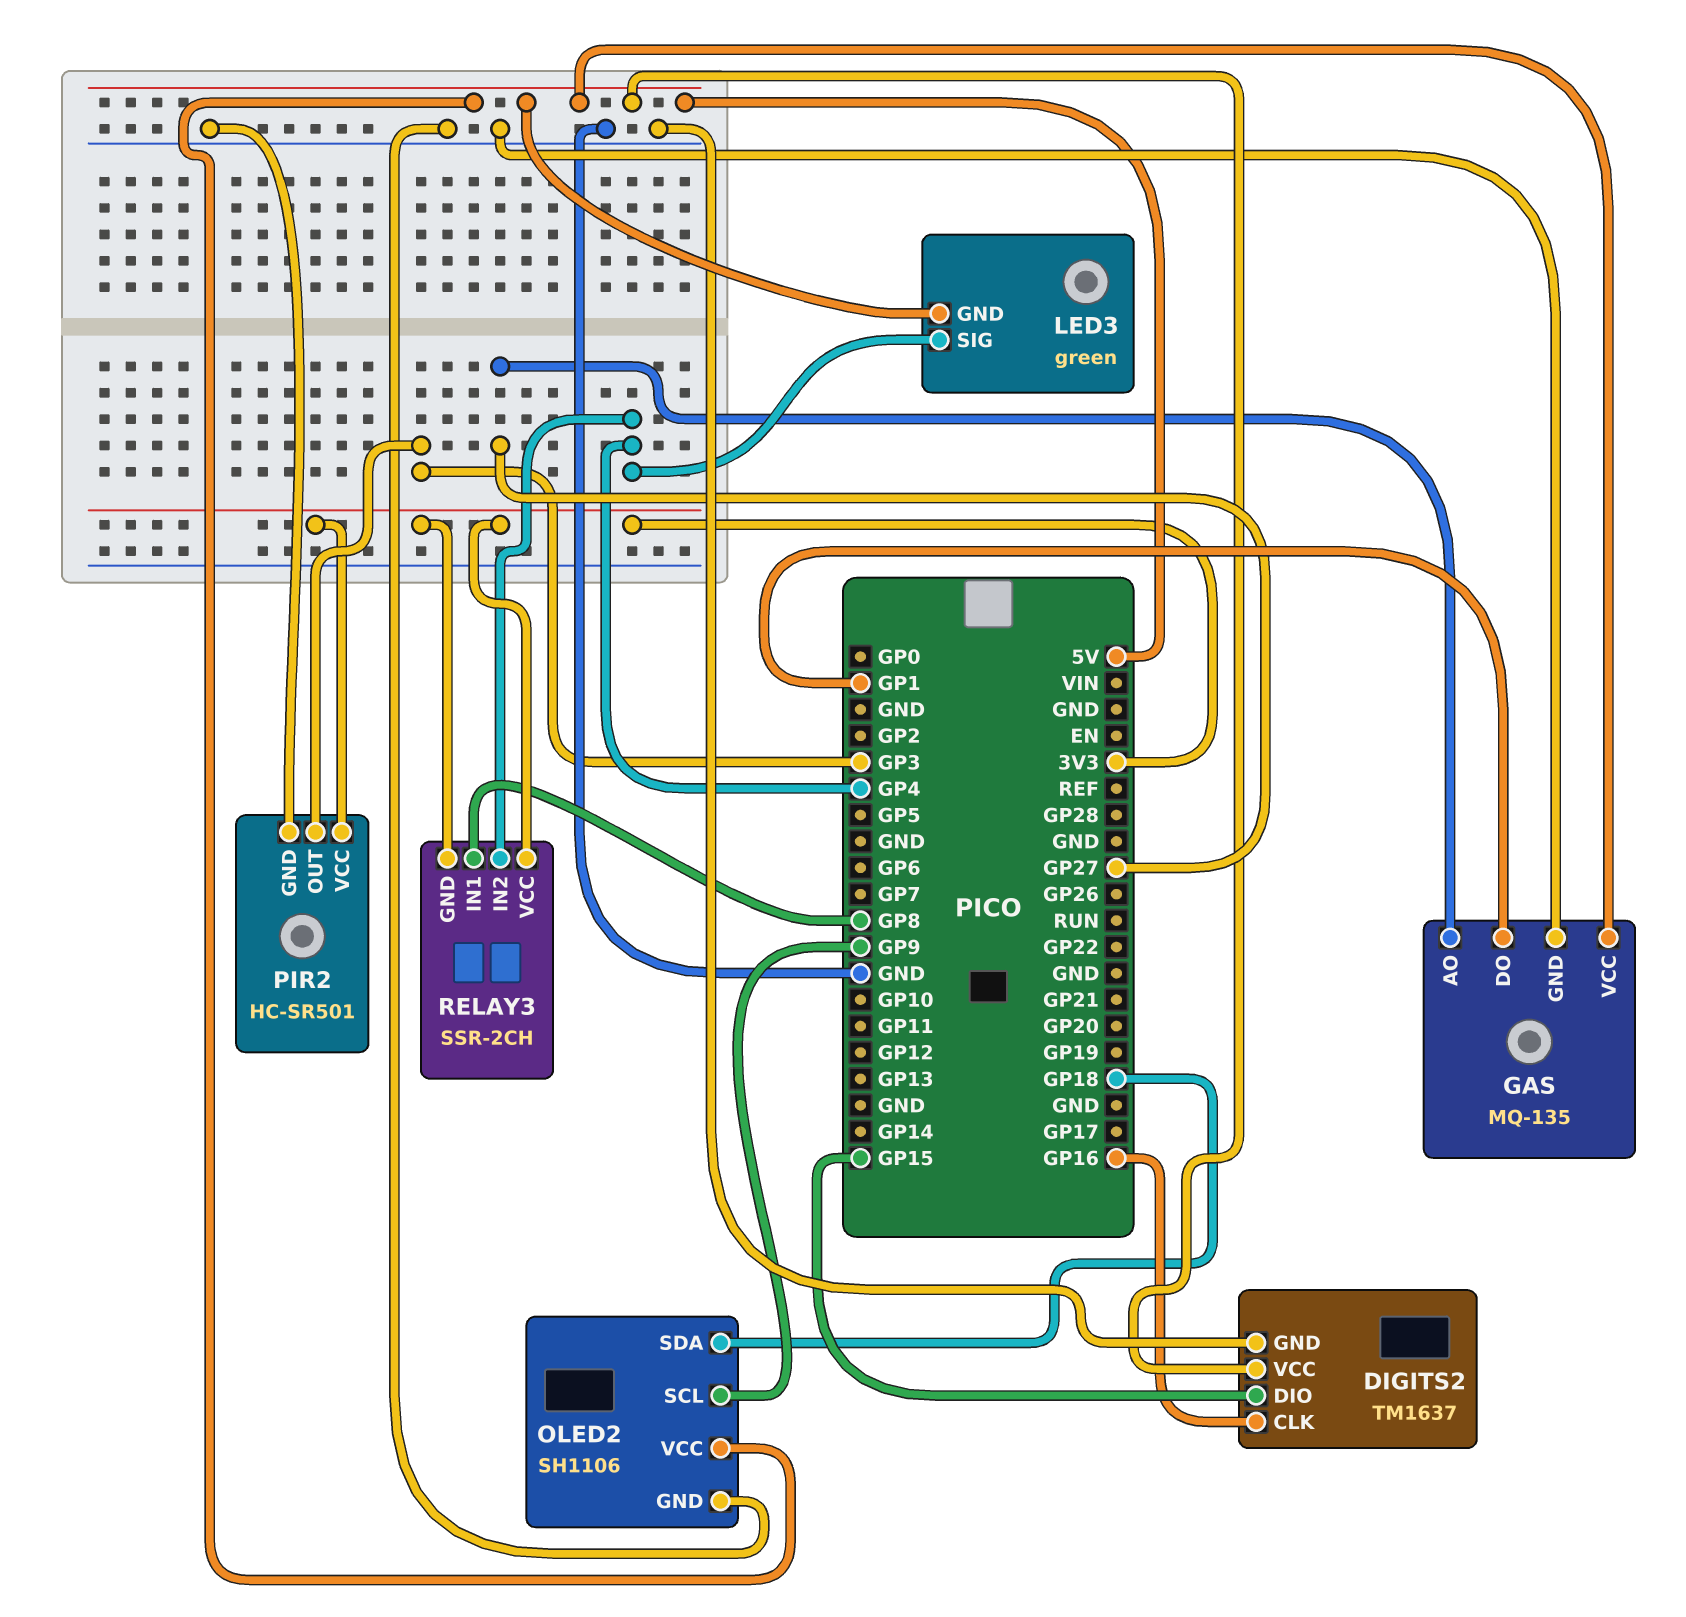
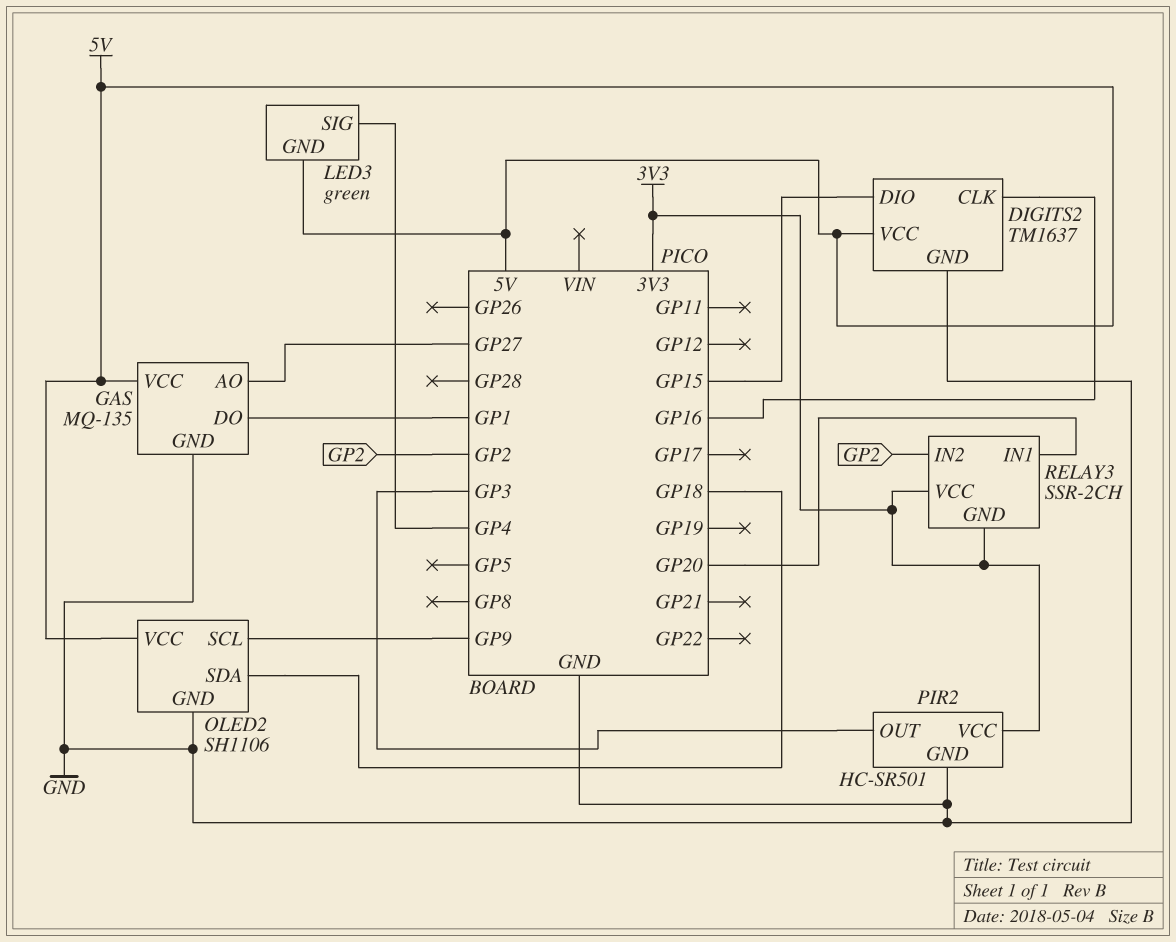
RELAY3 pin IN1: GP8 -> GP20
RELAY3 pin IN2: GP4 -> GP2

